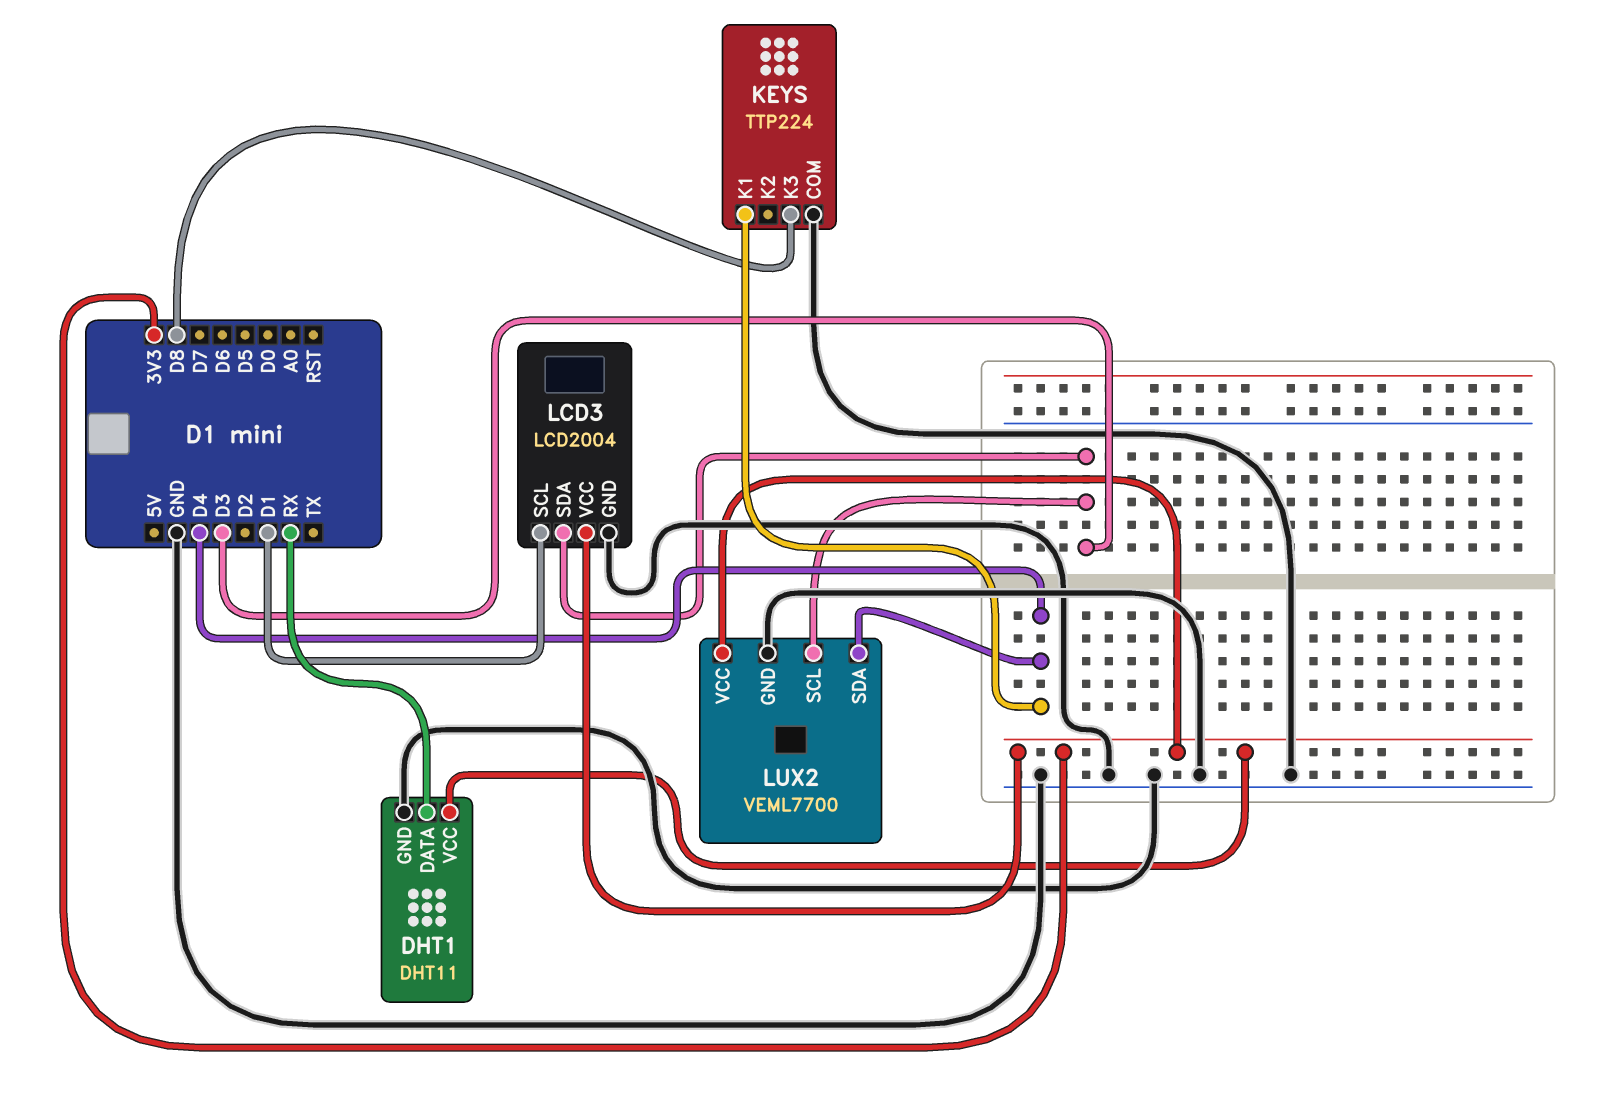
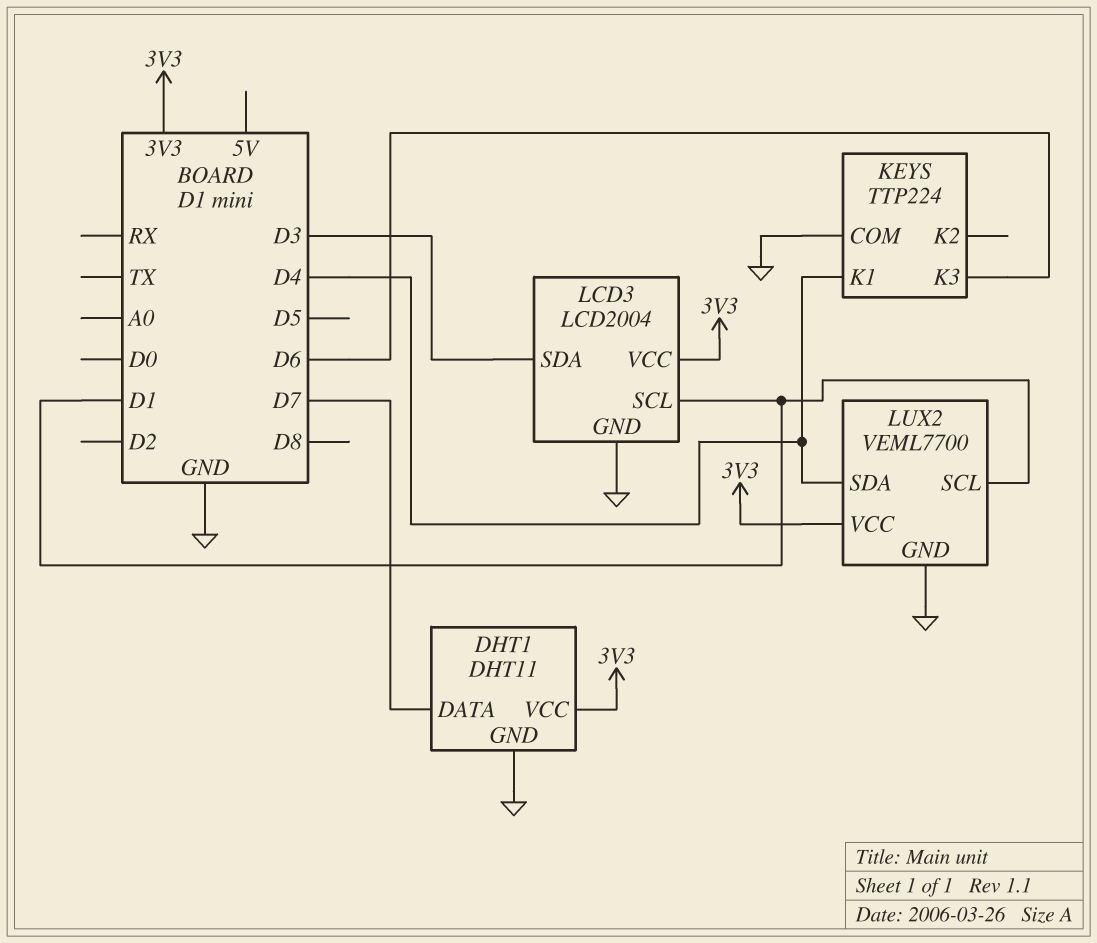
DHT1 pin DATA: RX -> D7
KEYS pin K3: D8 -> D6
LUX2 pin SCL: D3 -> D1

